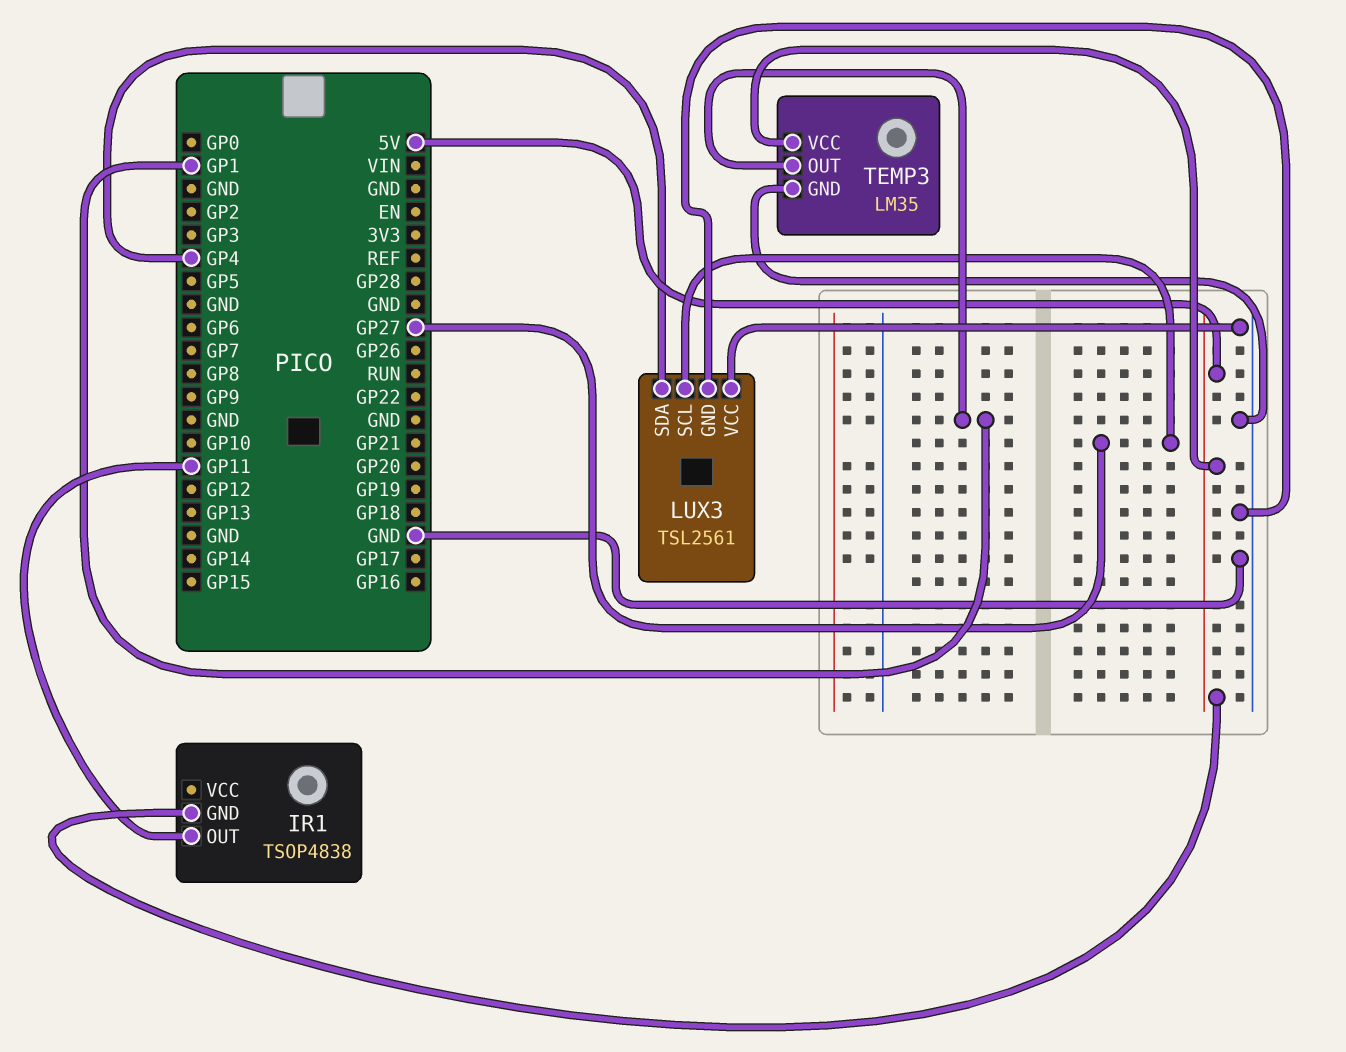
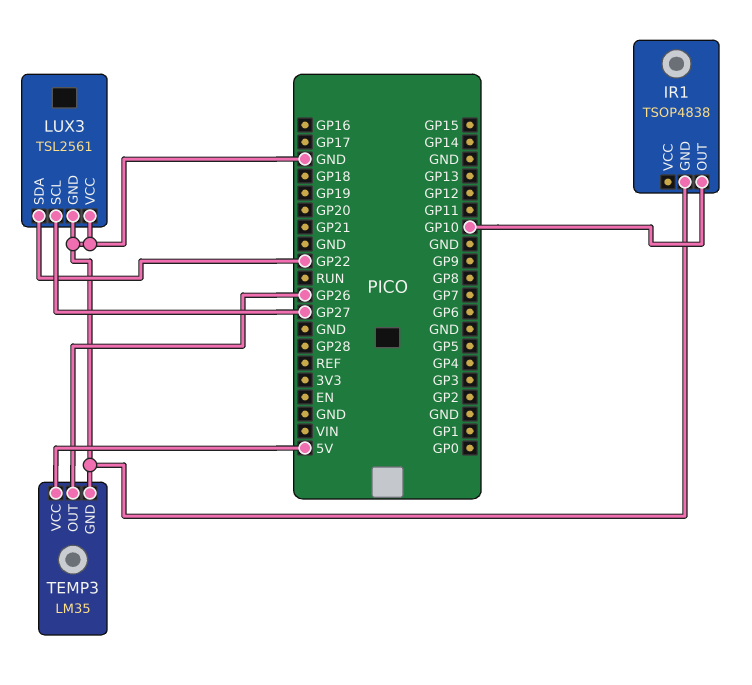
IR1 pin GND: 5V -> GND
IR1 pin OUT: GP11 -> GP10
LUX3 pin SDA: GP4 -> GP22
TEMP3 pin OUT: GP1 -> GP26

